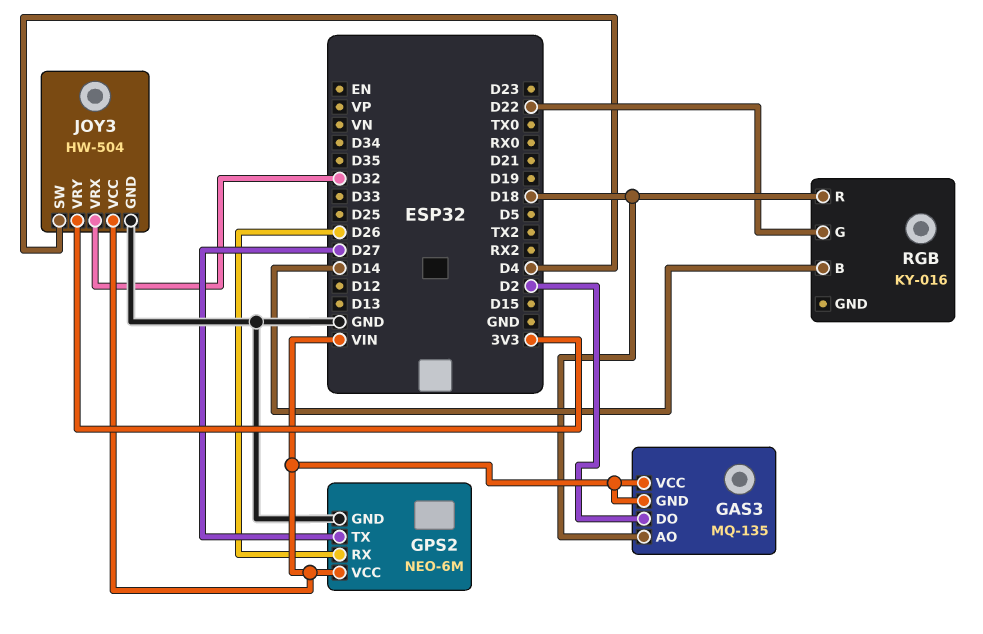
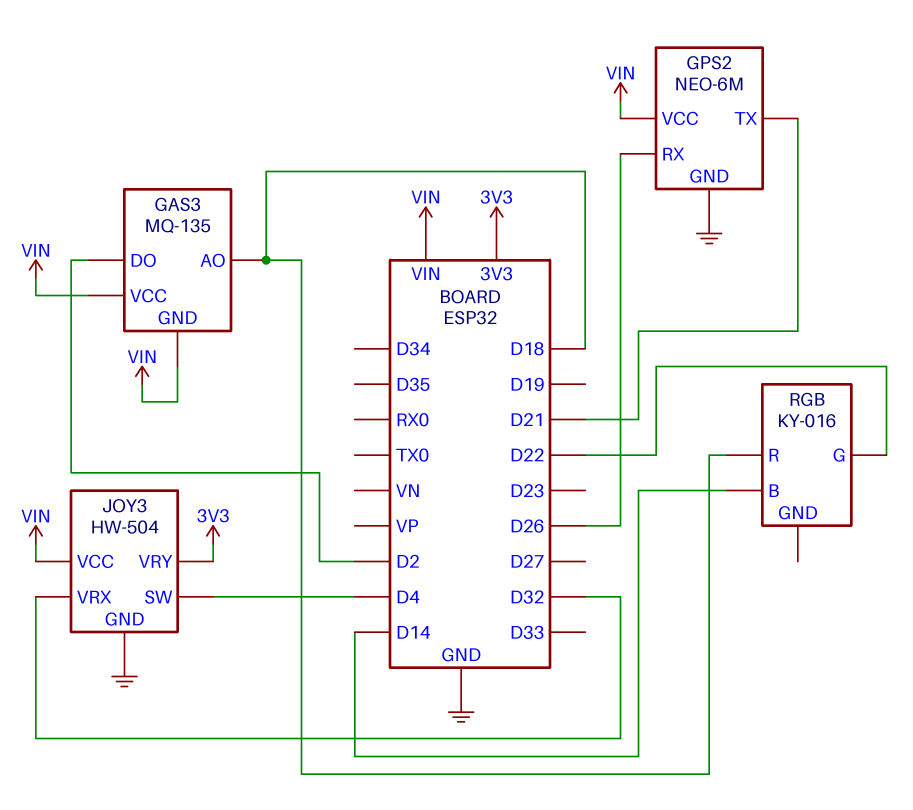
GPS2 pin TX: D27 -> D21

